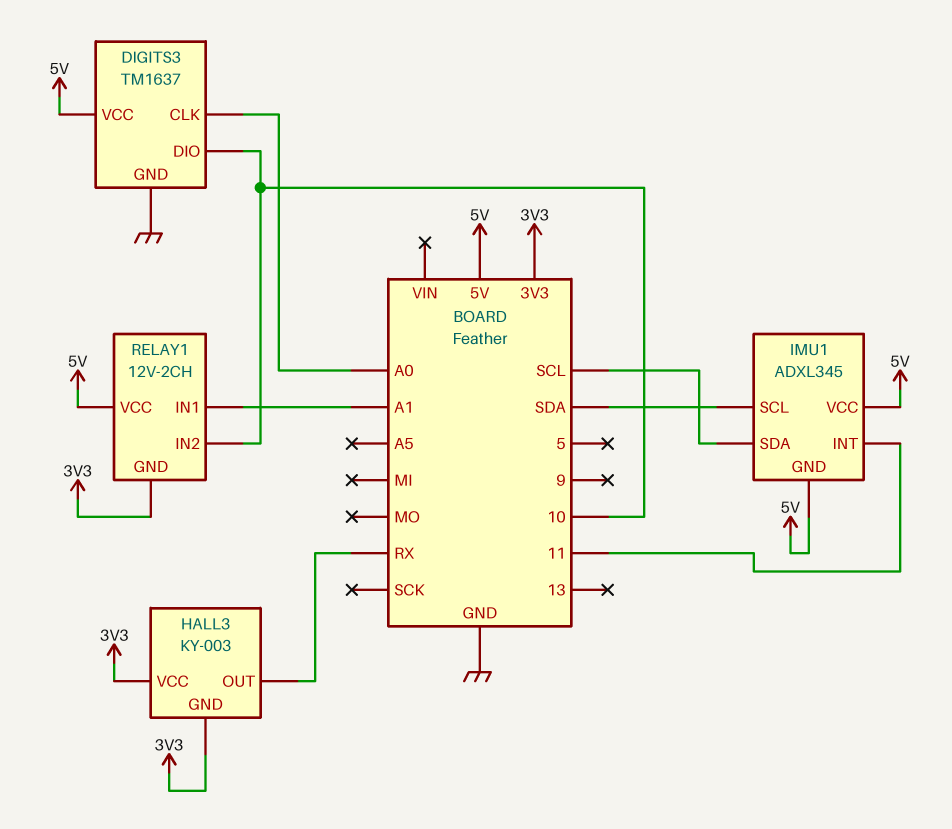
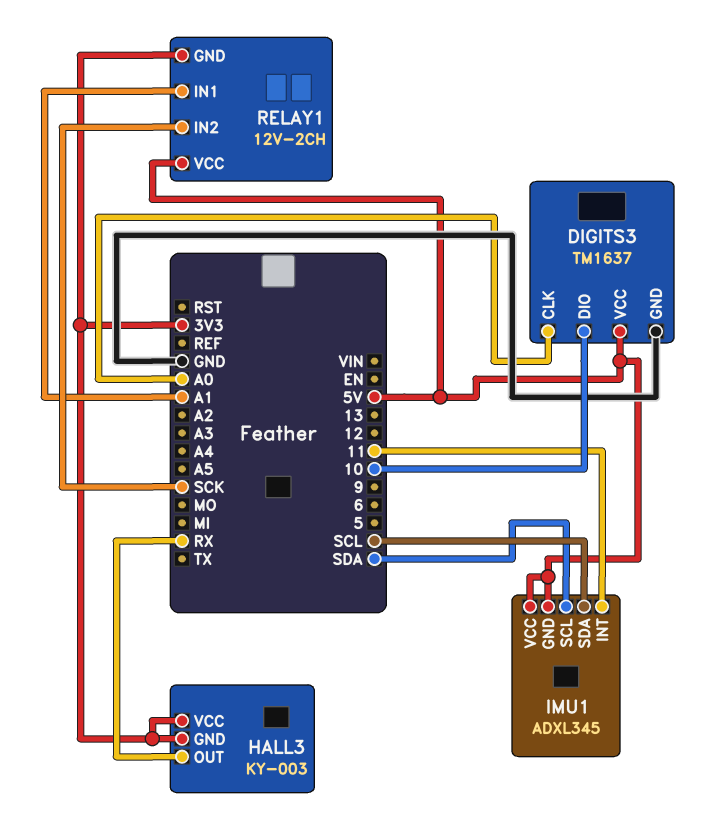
RELAY1 pin IN2: 10 -> SCK

